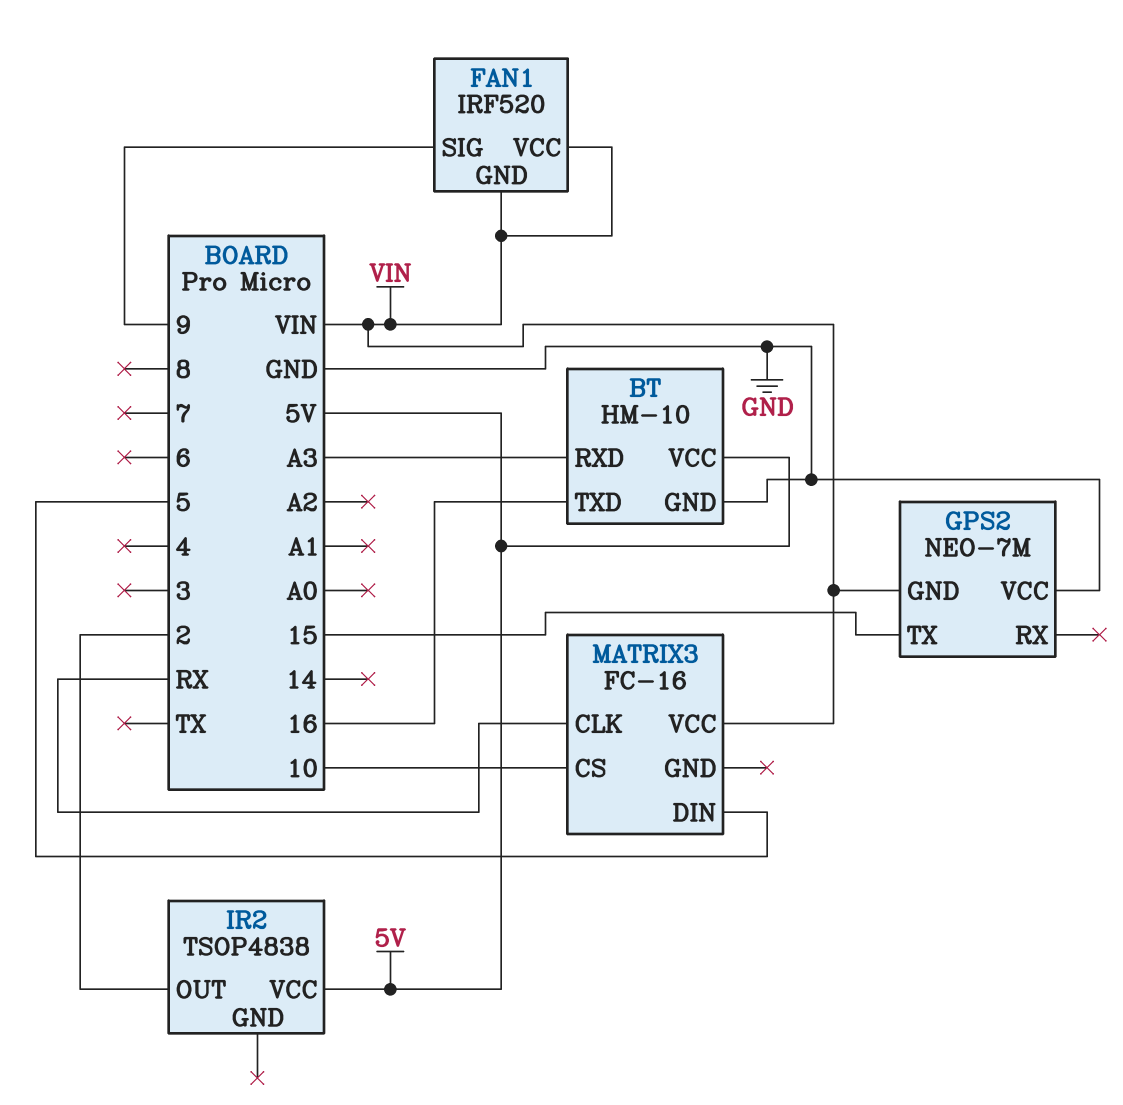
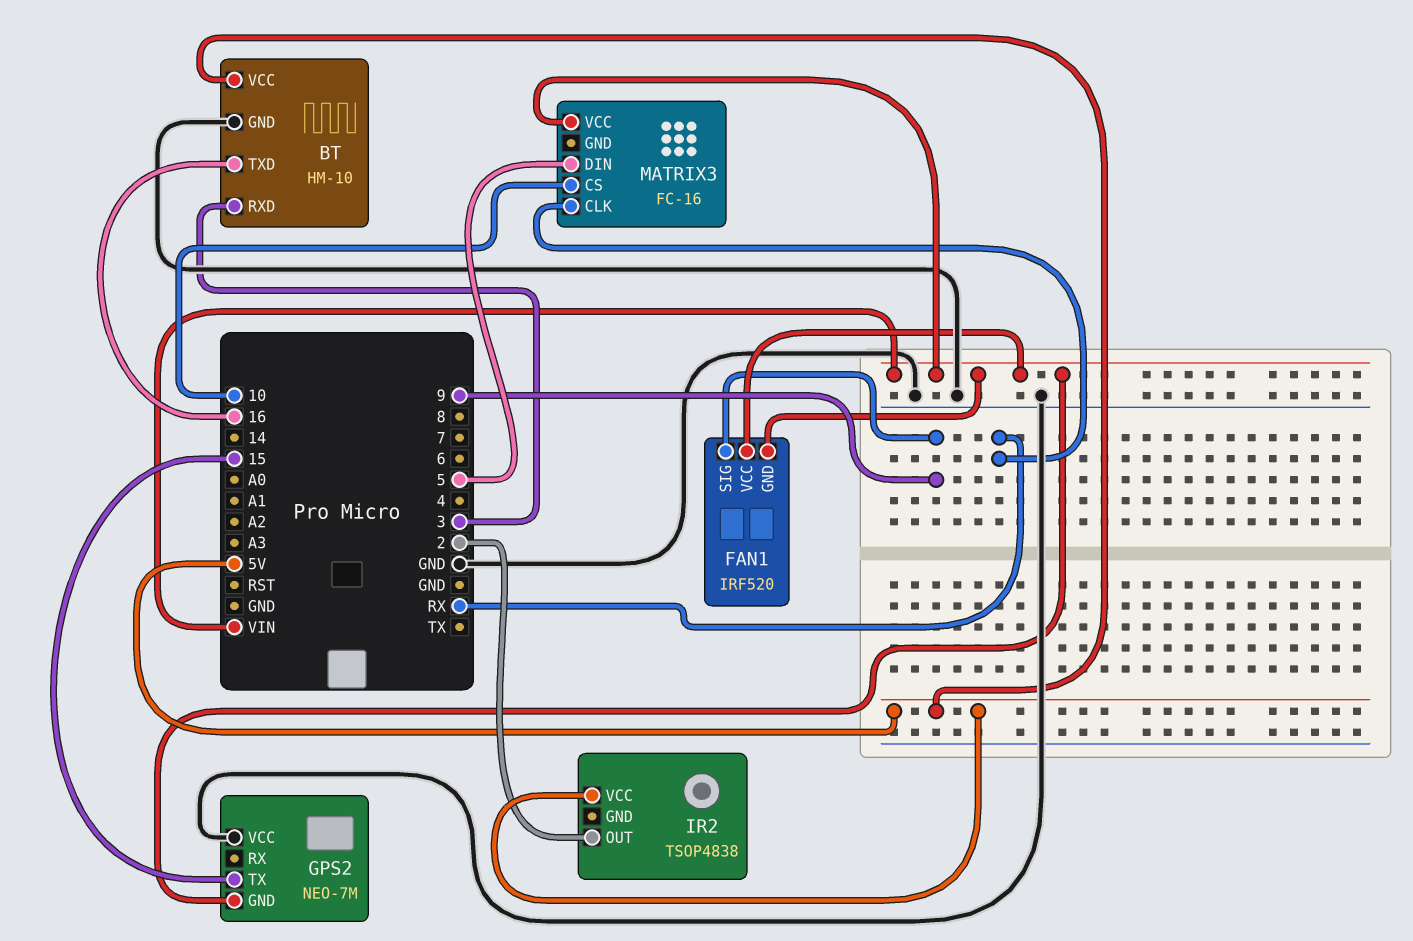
BT pin RXD: A3 -> 3

